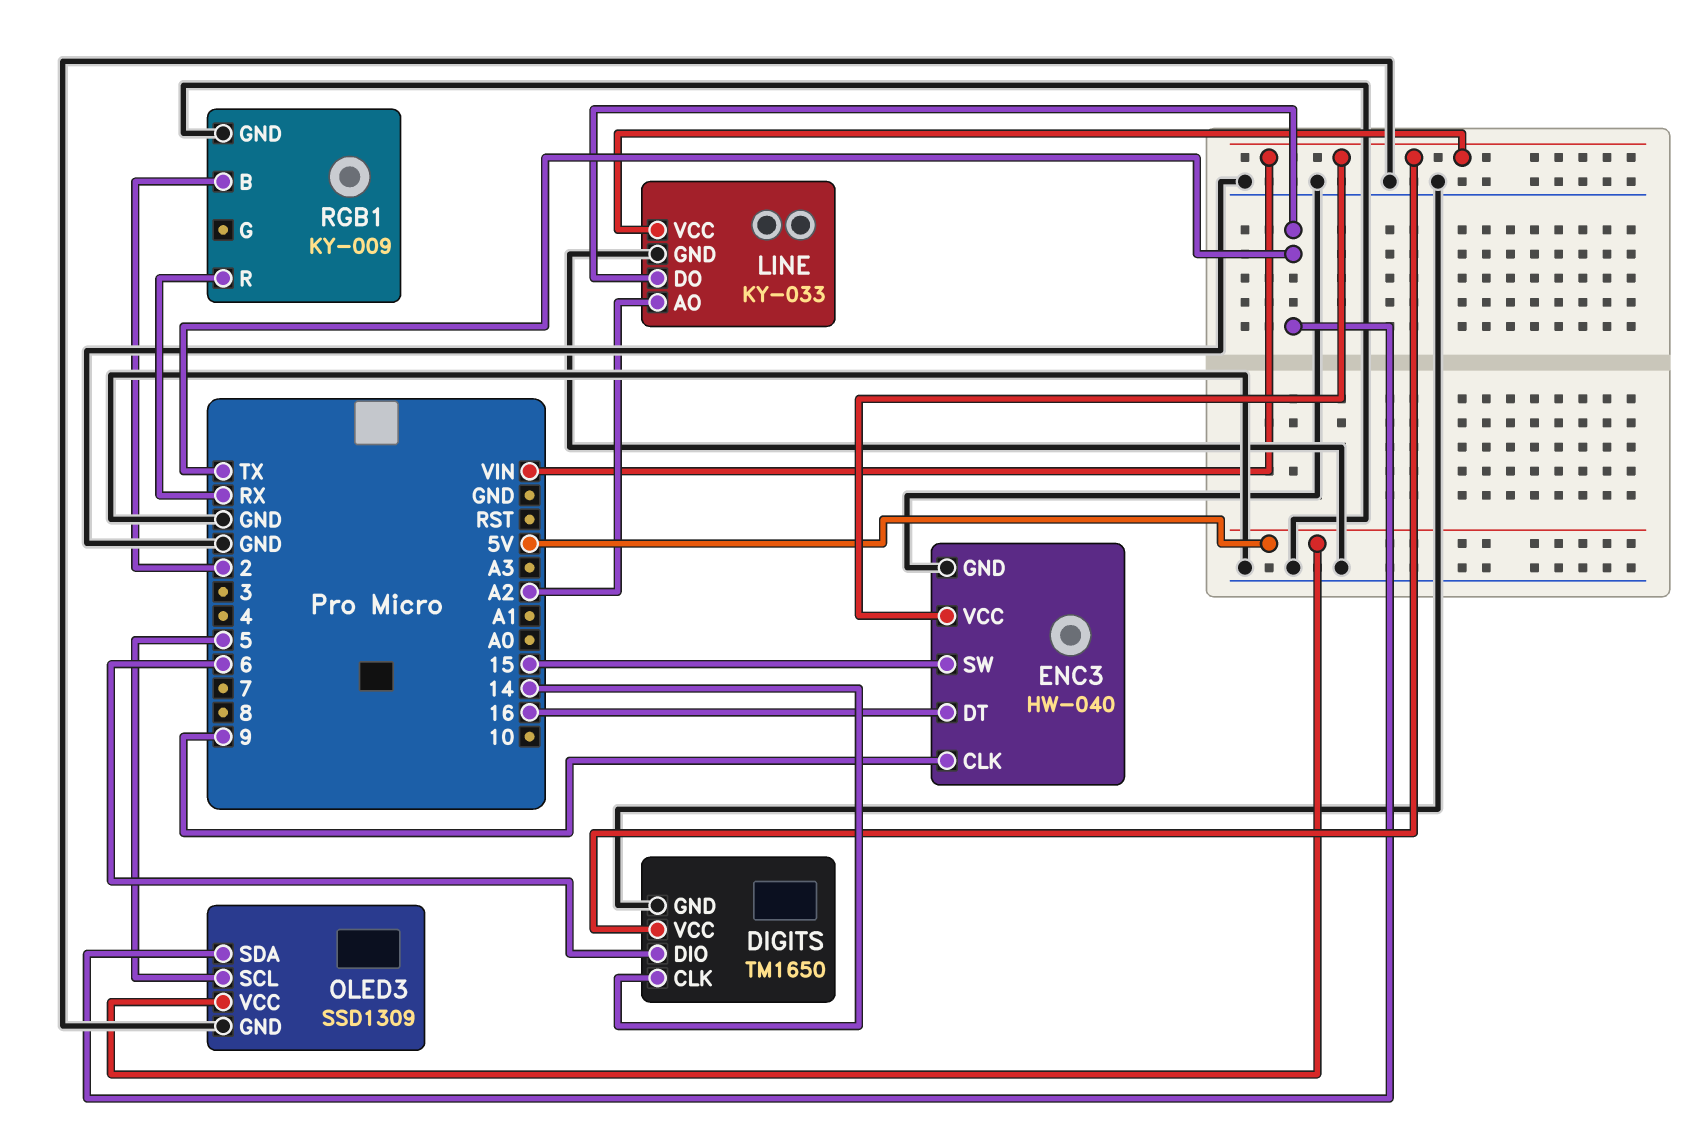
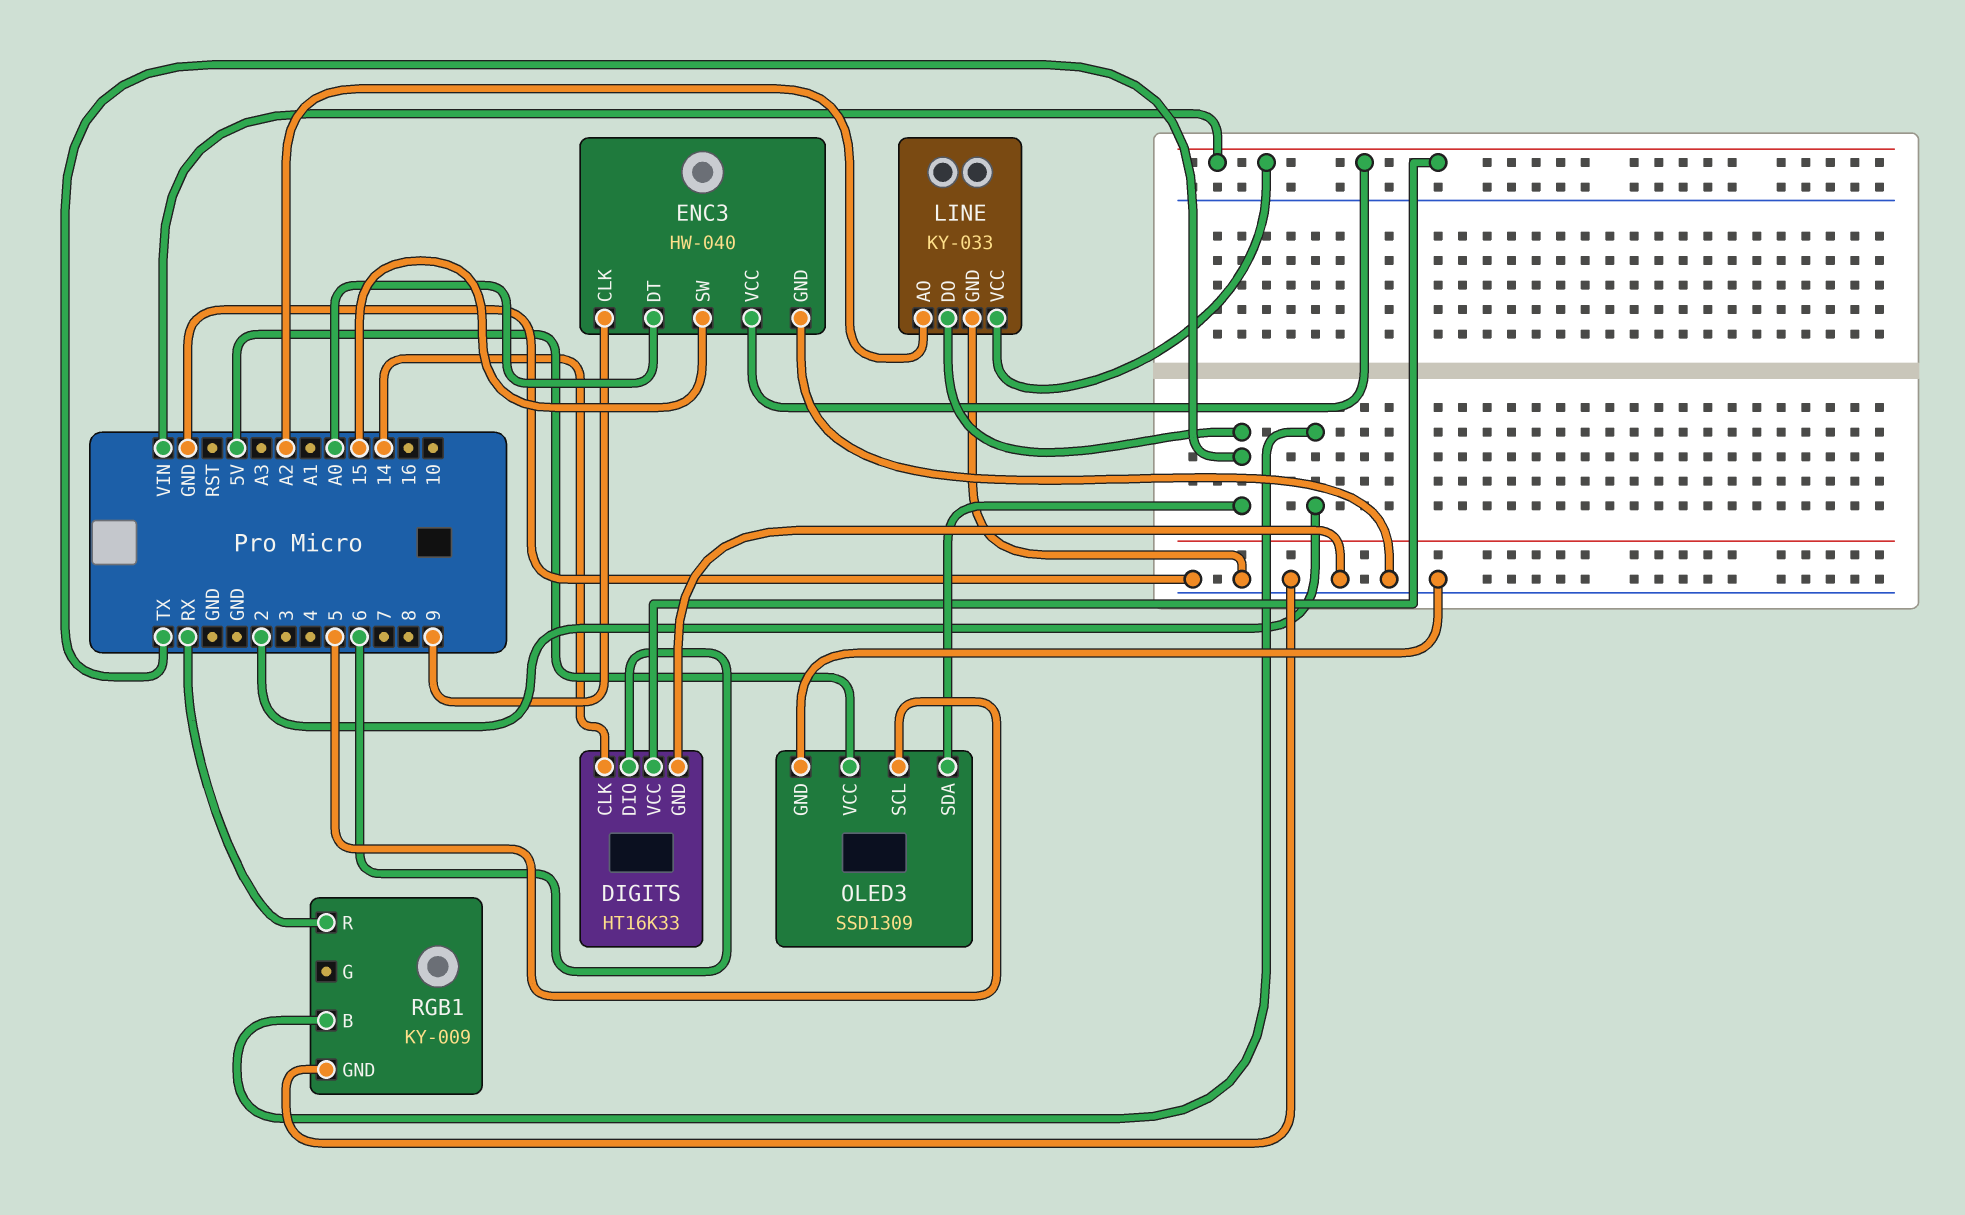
DIGITS: TM1650 -> HT16K33
ENC3 pin DT: 16 -> A0

